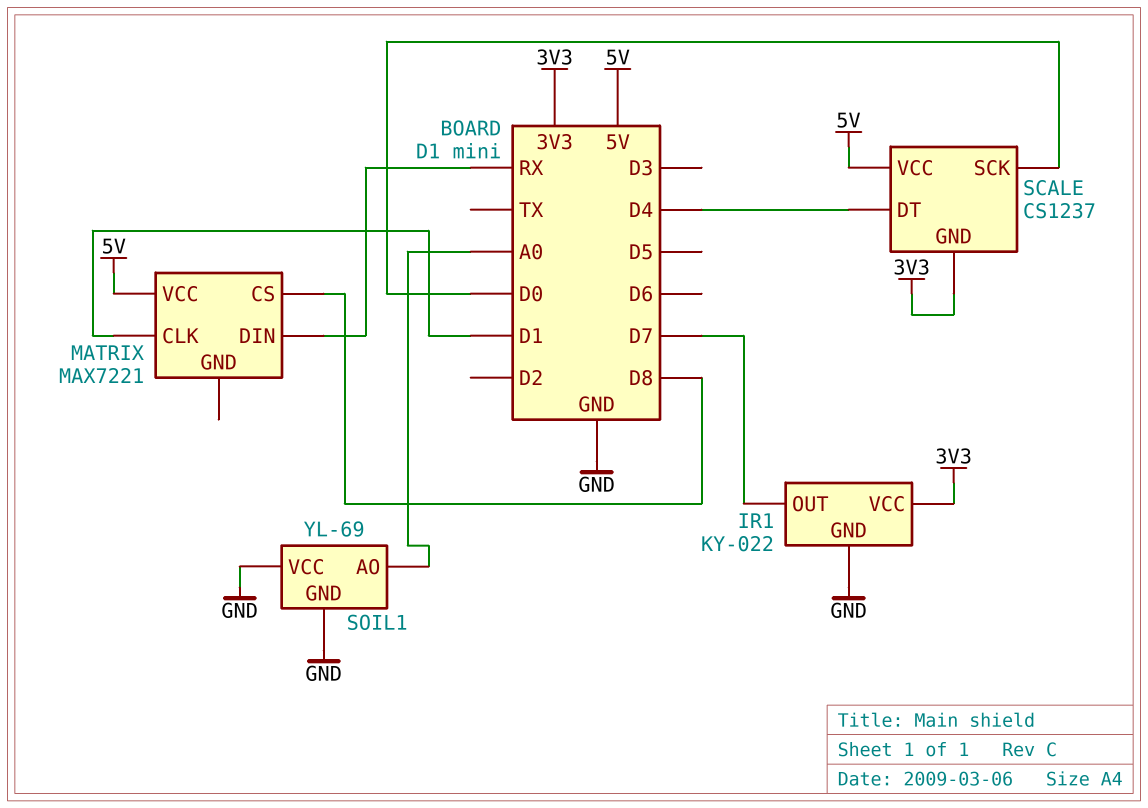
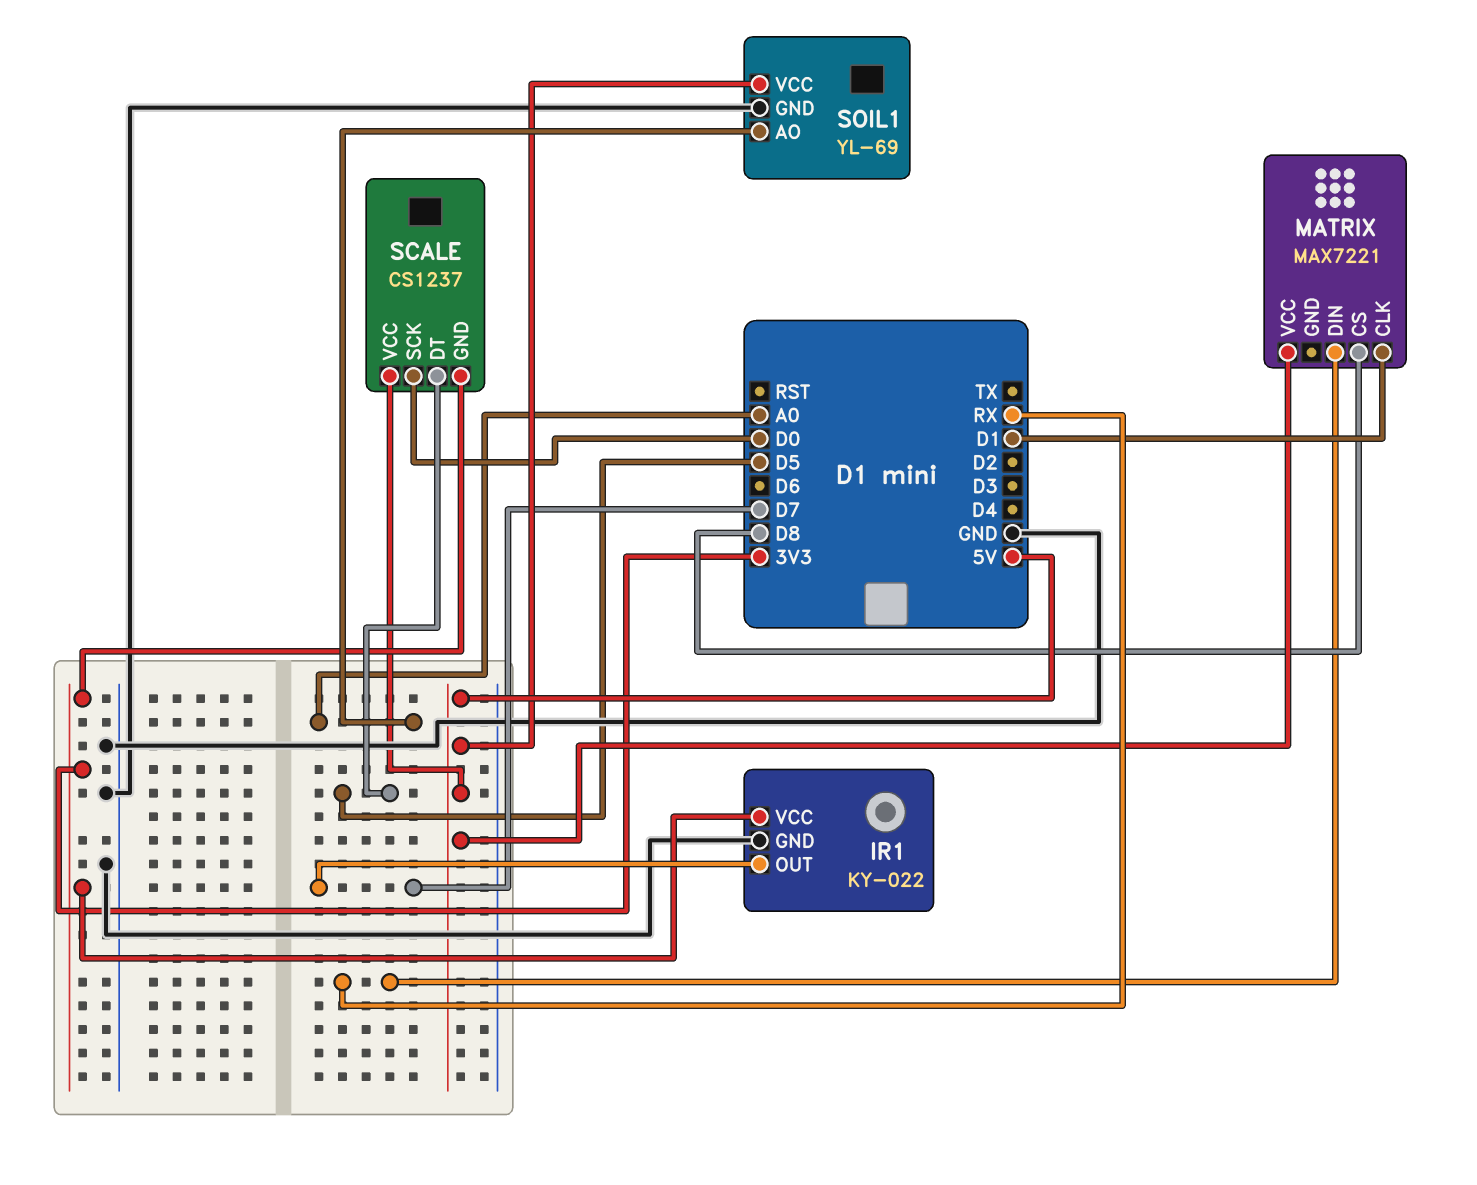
SCALE pin DT: D4 -> D5
SOIL1 pin VCC: GND -> 5V

